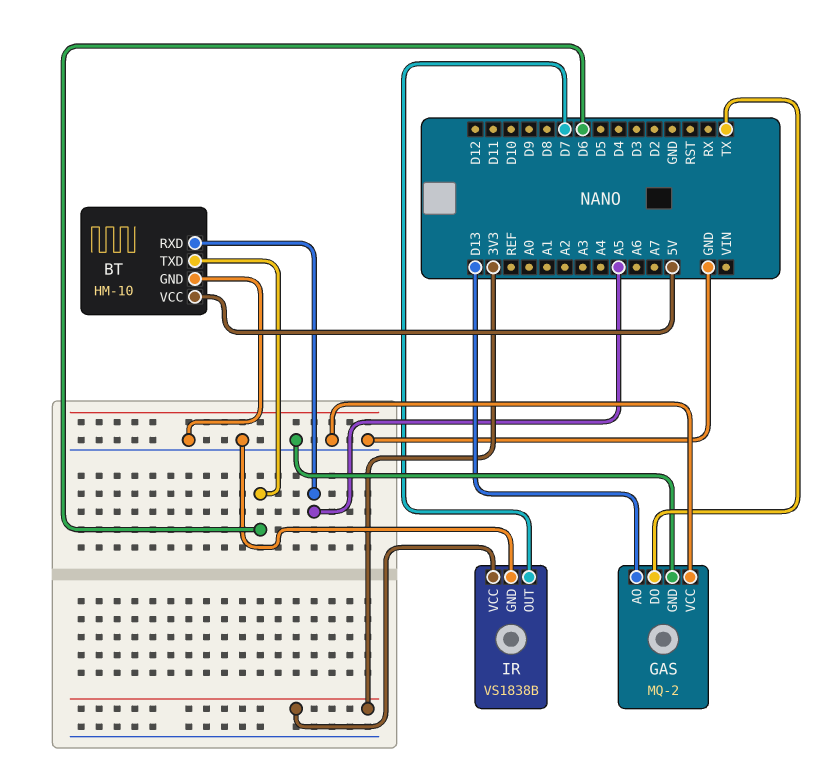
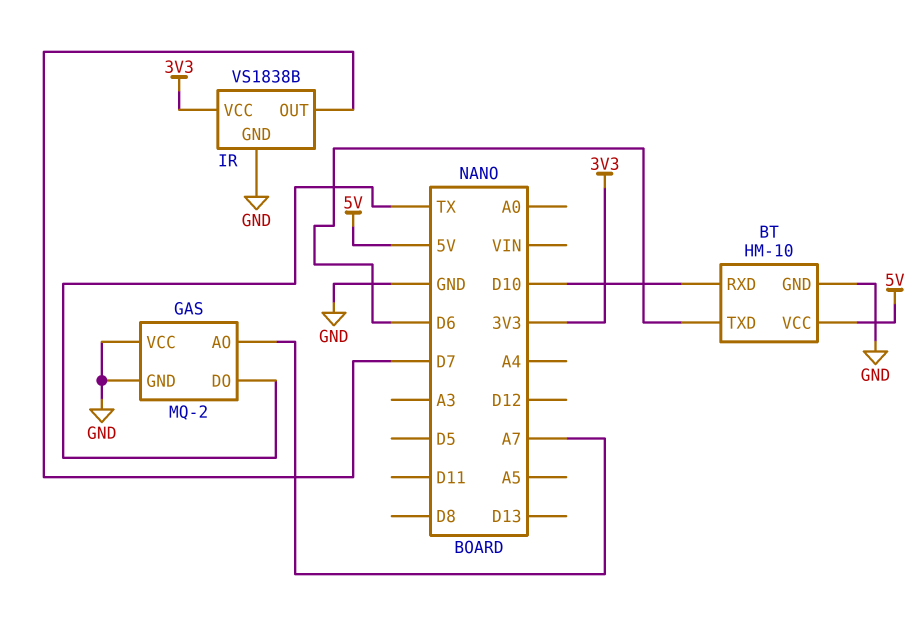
BT pin RXD: A5 -> D10
GAS pin AO: D13 -> A7

